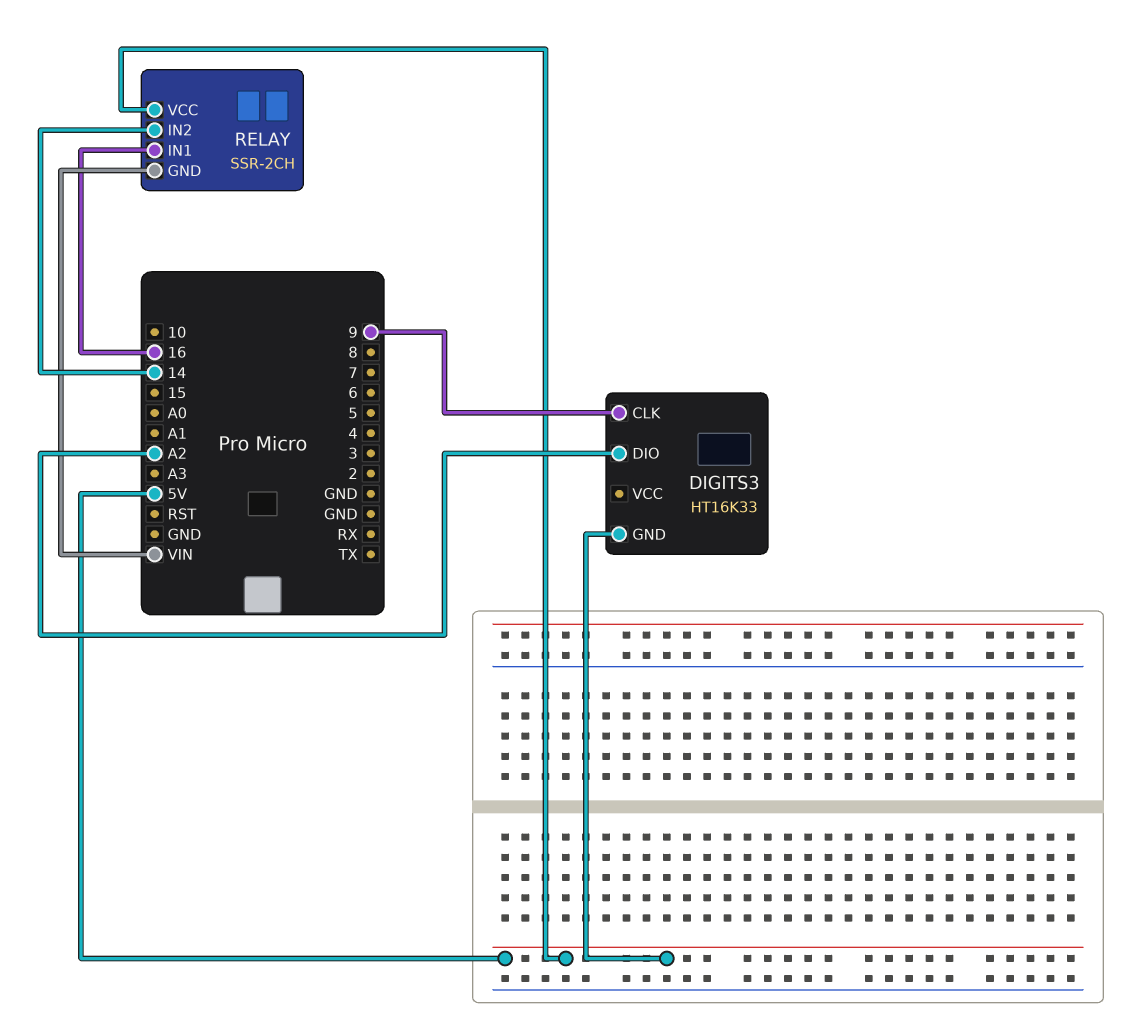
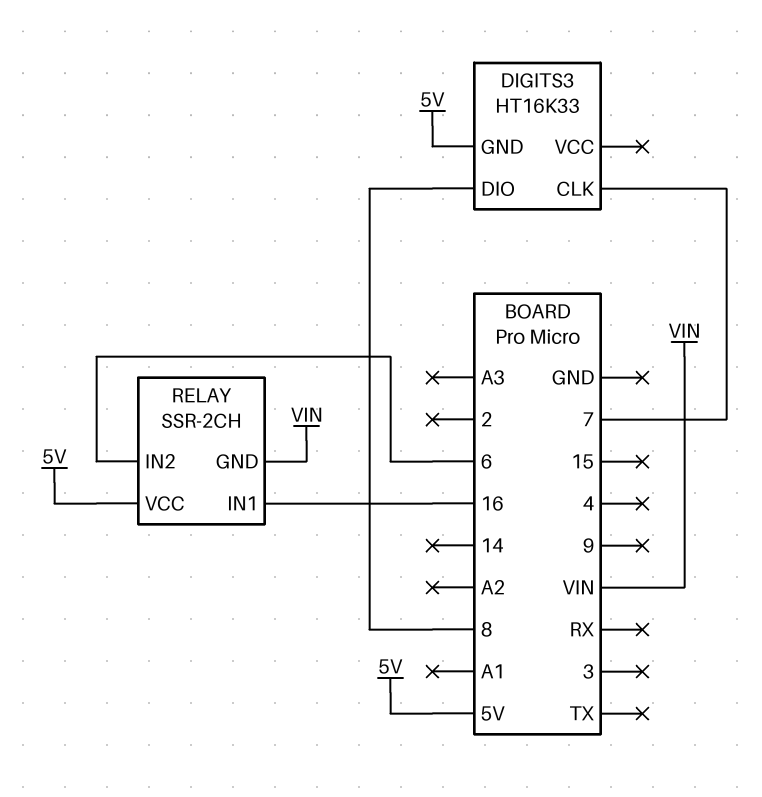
DIGITS3 pin CLK: 9 -> 7
DIGITS3 pin DIO: A2 -> 8
RELAY pin IN2: 14 -> 6

